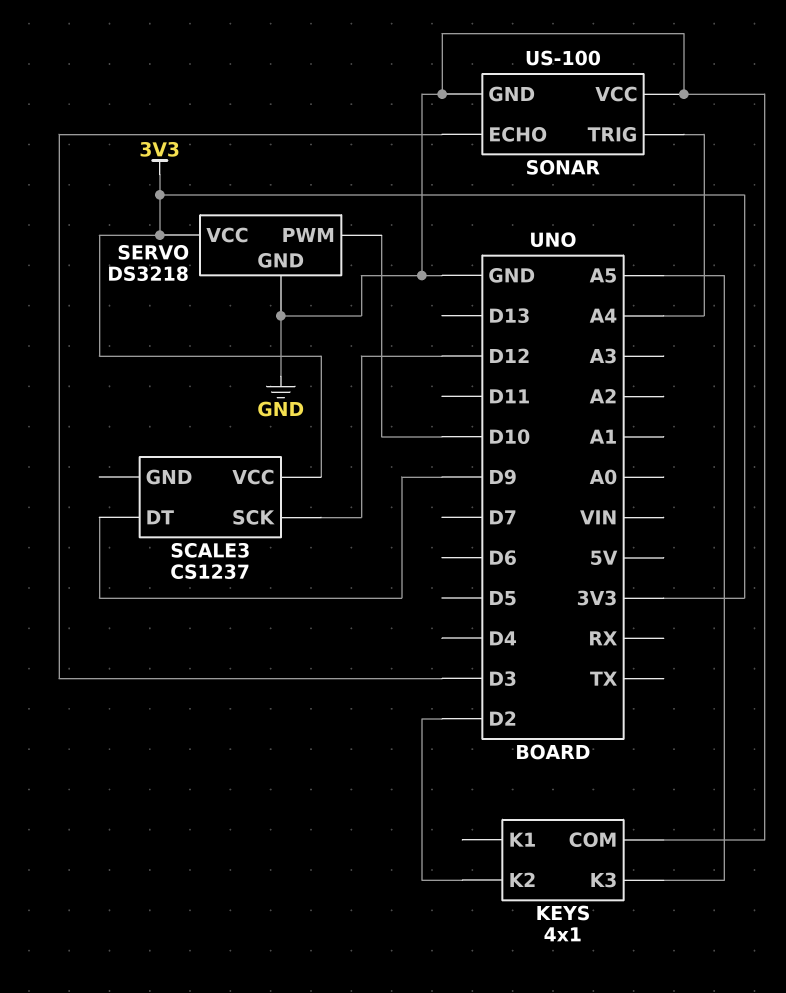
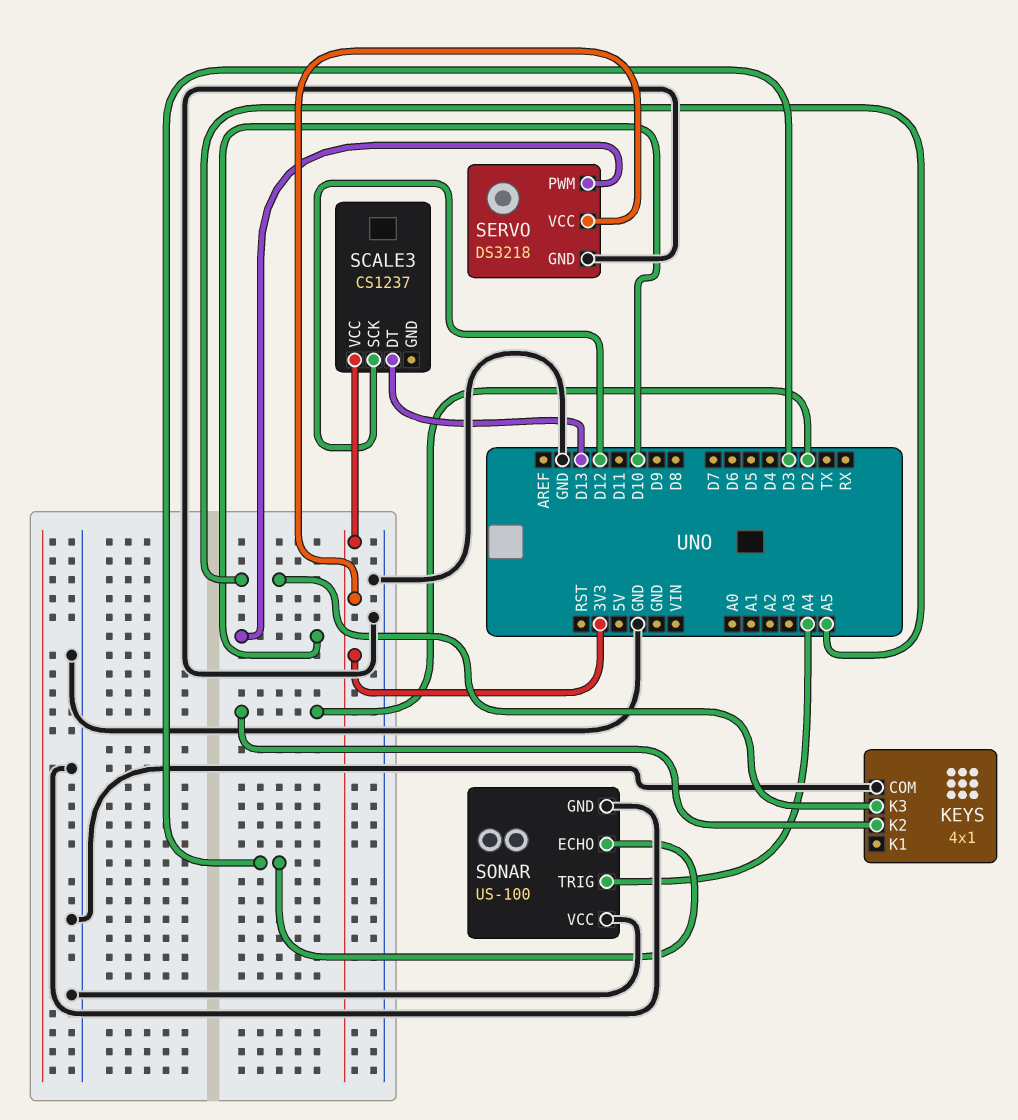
SCALE3 pin DT: D9 -> D13

